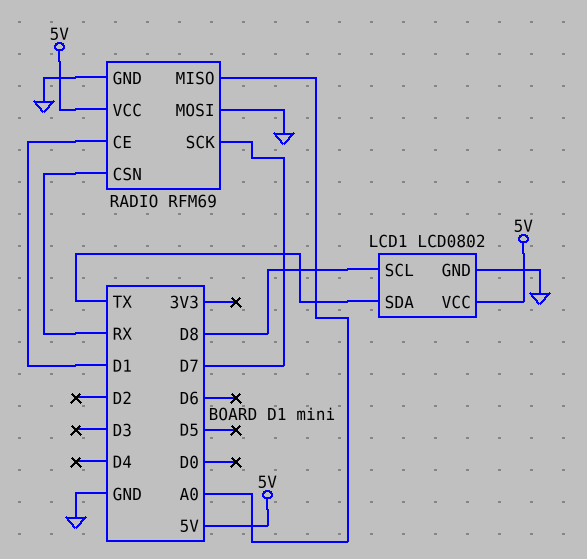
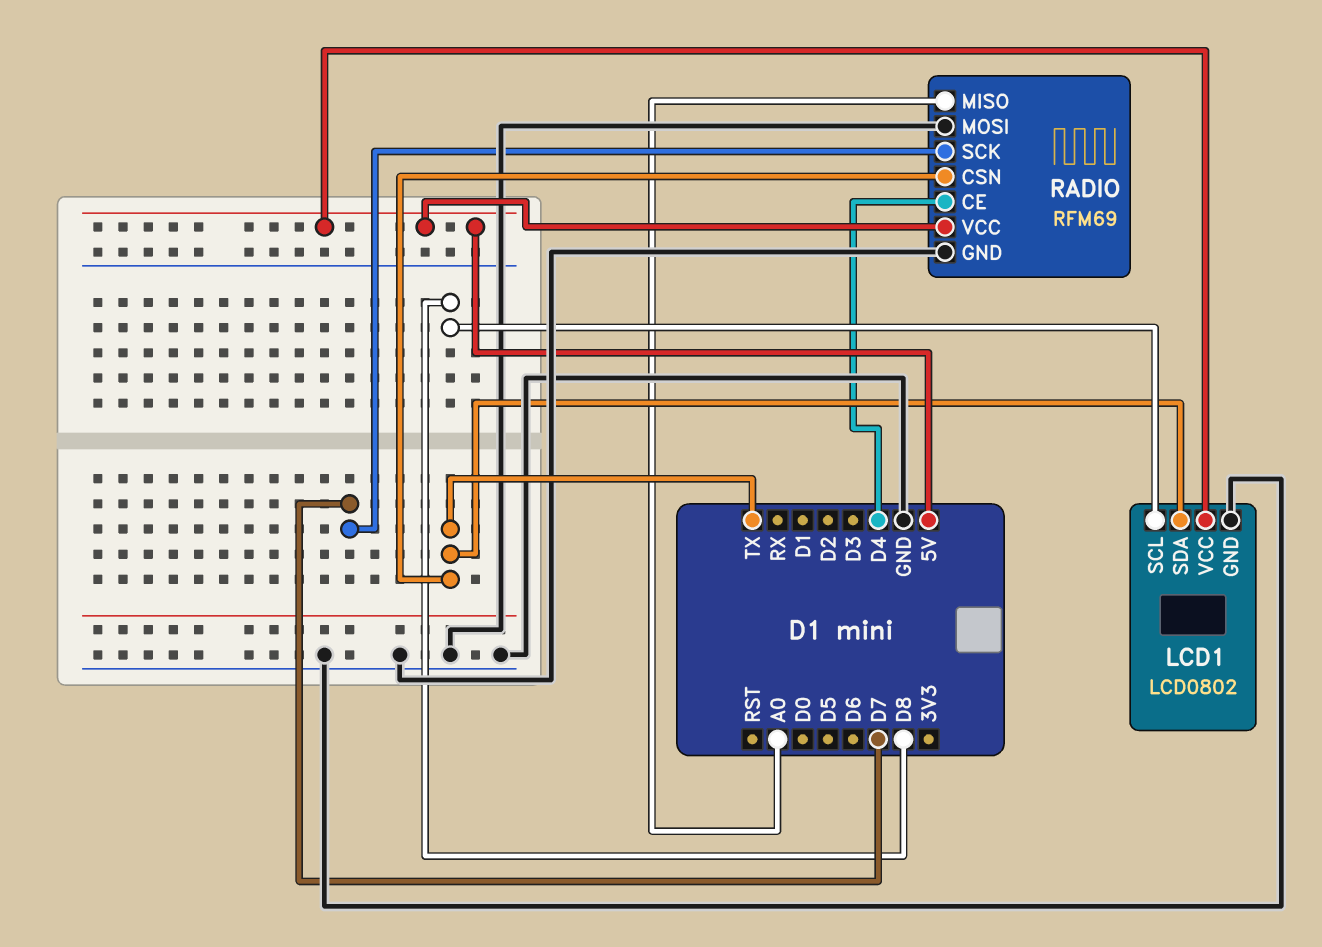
RADIO pin CE: D1 -> D4
RADIO pin CSN: RX -> TX

